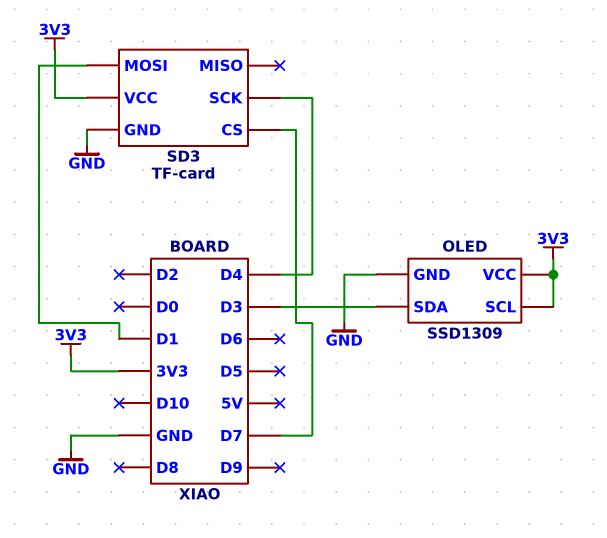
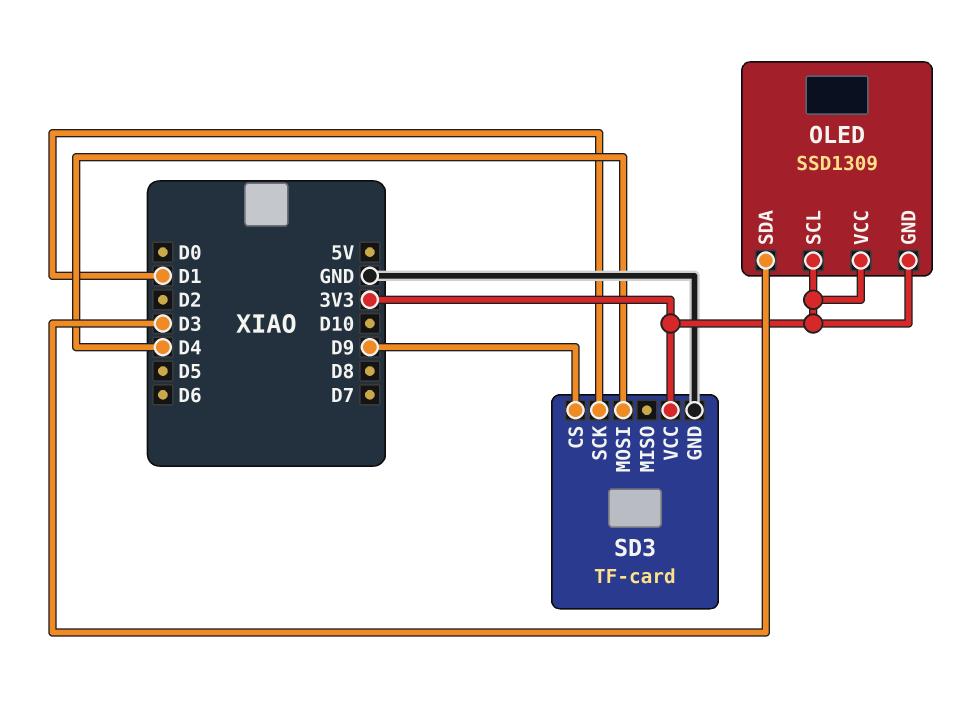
OLED pin GND: GND -> 3V3
SD3 pin CS: D7 -> D9
SD3 pin MOSI: D1 -> D4
SD3 pin SCK: D4 -> D1

